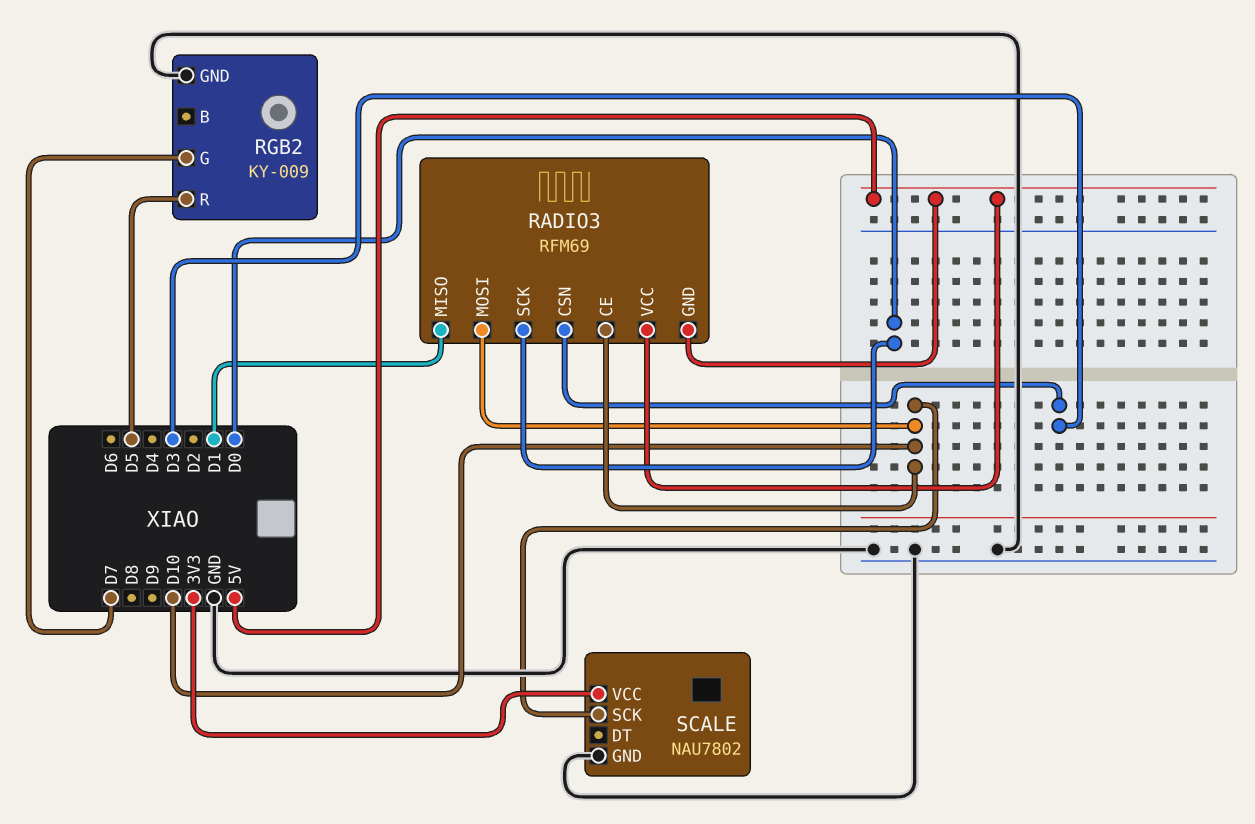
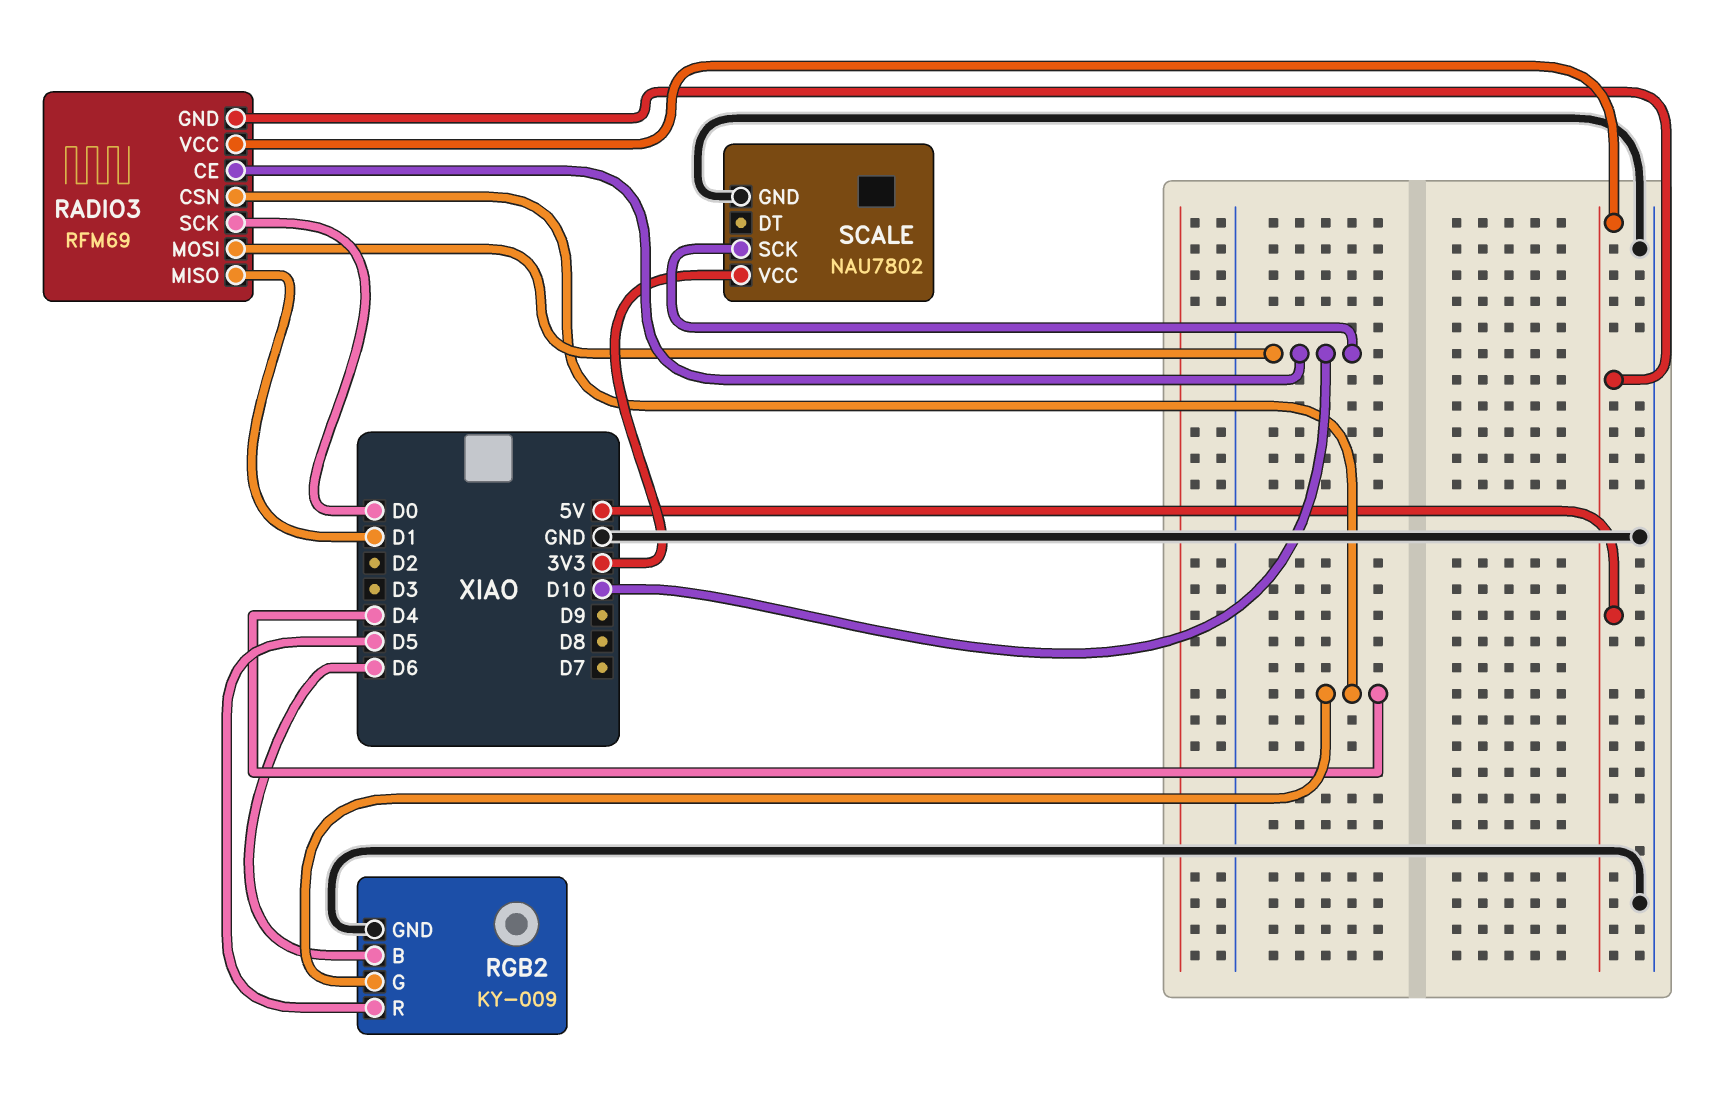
RADIO3 pin CSN: D3 -> D4
RGB2 pin B: none -> D6
RGB2 pin G: D7 -> D4

